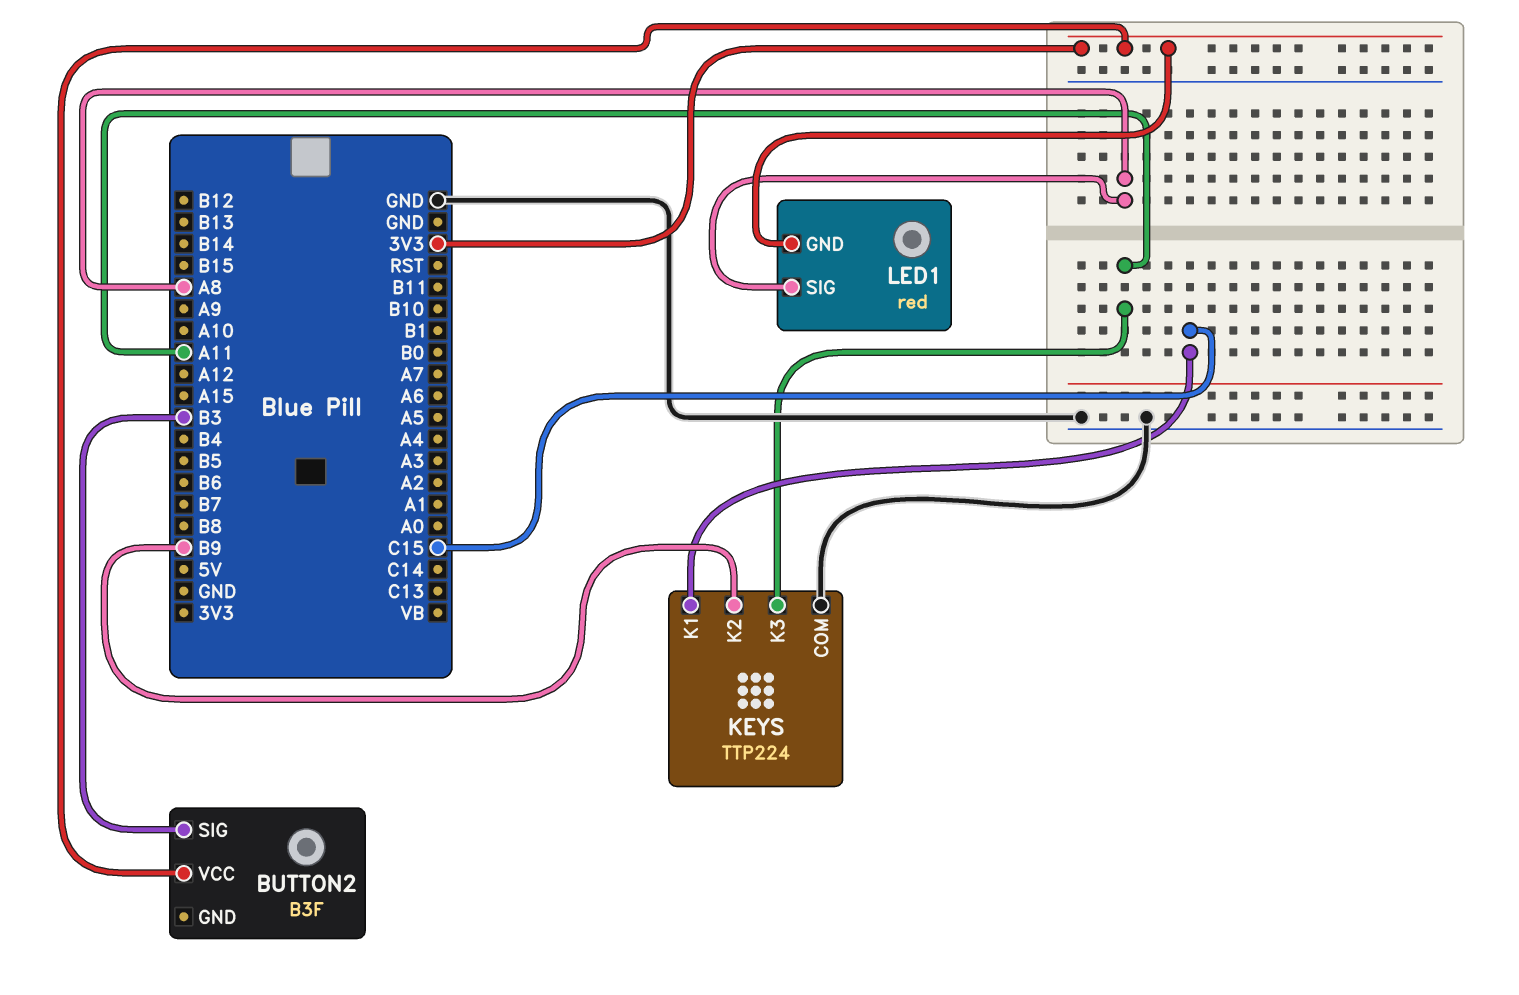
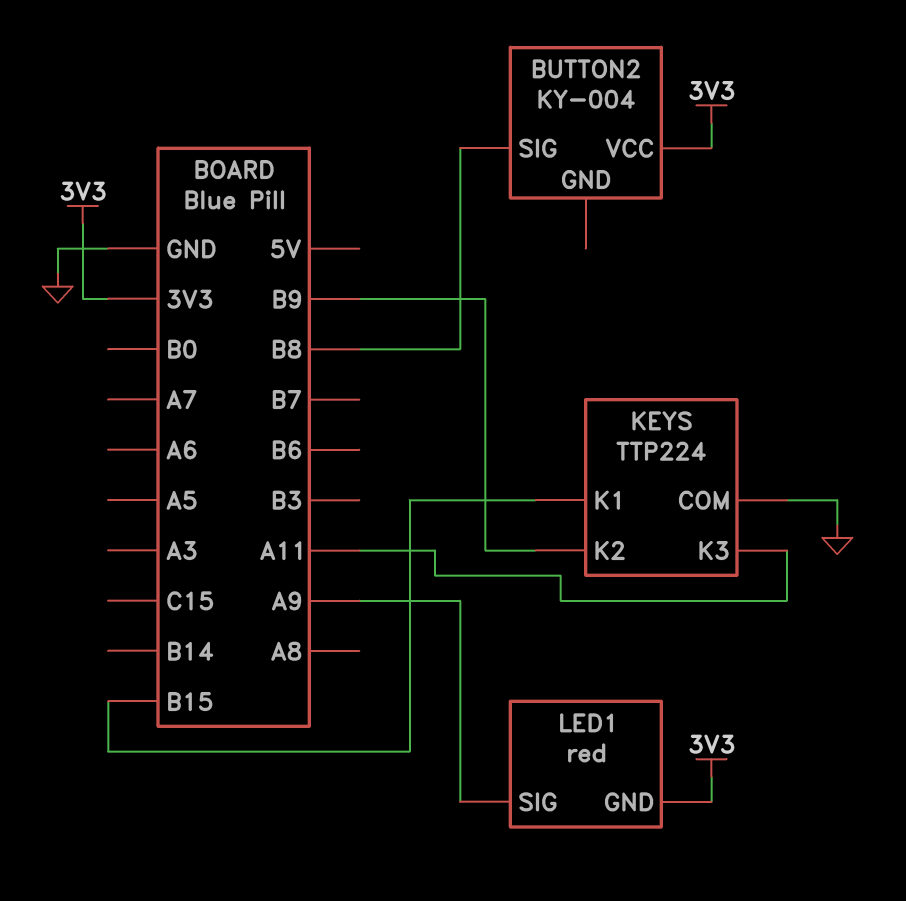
BUTTON2: B3F -> KY-004
BUTTON2 pin SIG: B3 -> B8
KEYS pin K1: C15 -> B15
LED1 pin SIG: A8 -> A9

